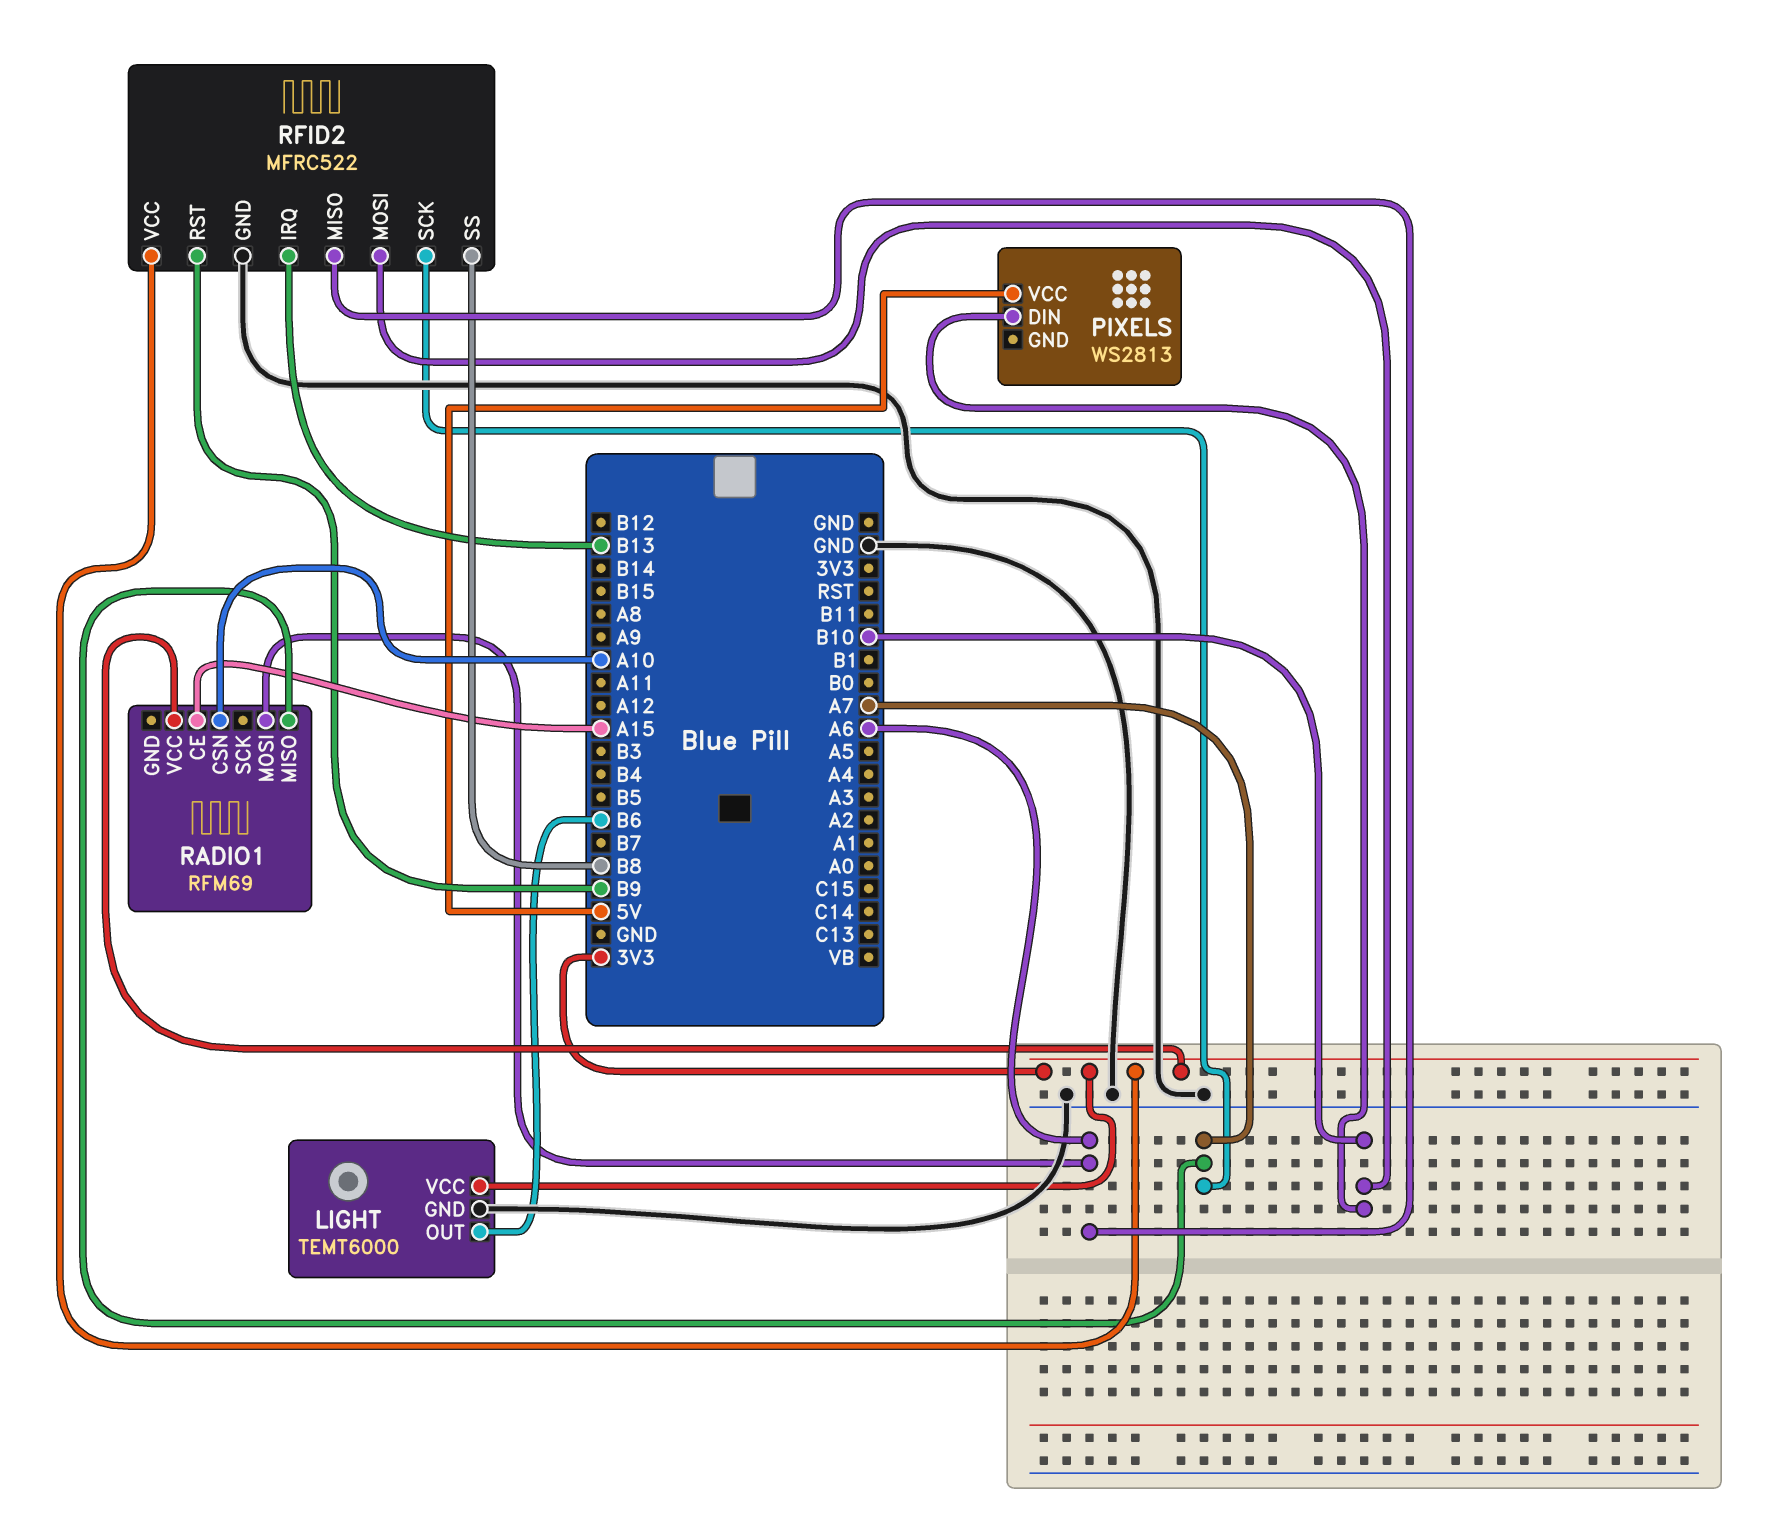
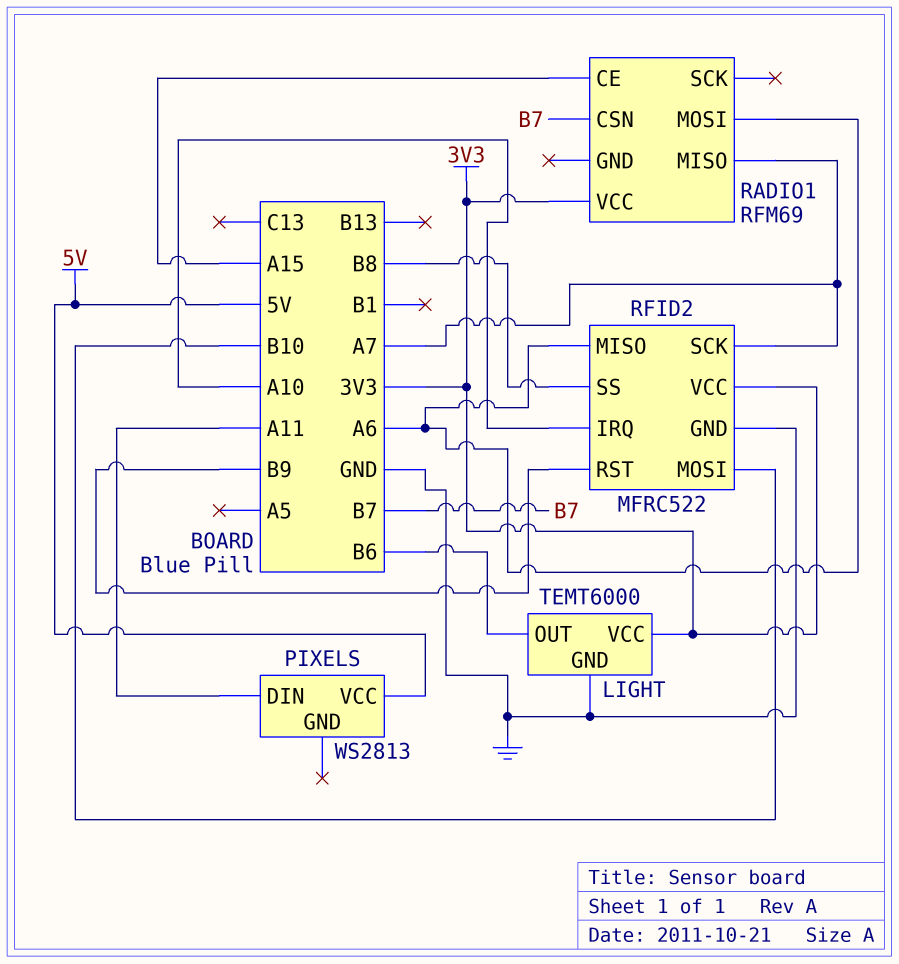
PIXELS pin DIN: B10 -> A11
RADIO1 pin CSN: A10 -> B7
RFID2 pin IRQ: B13 -> A10

